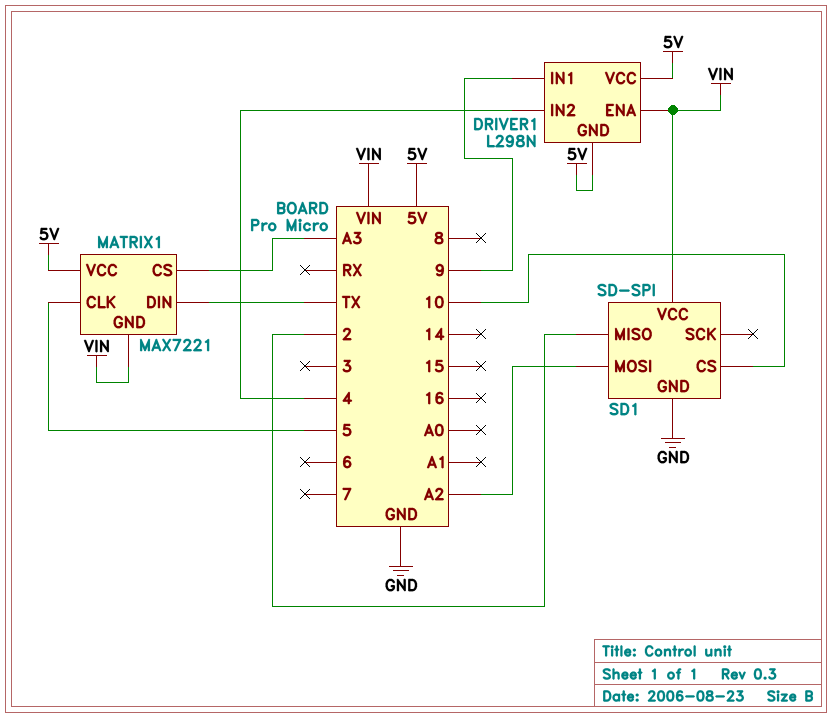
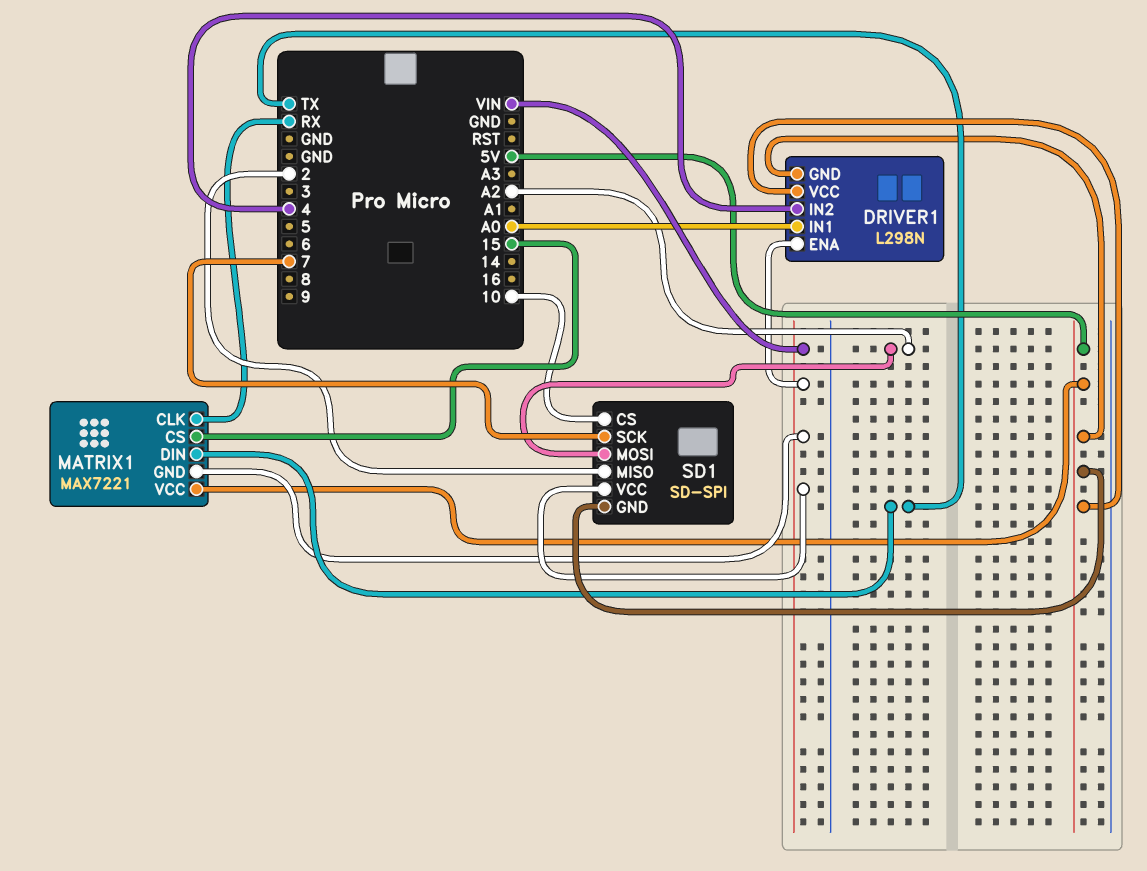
DRIVER1 pin IN1: 9 -> A0
MATRIX1 pin CLK: 5 -> RX
MATRIX1 pin CS: A3 -> 15
SD1 pin GND: GND -> 5V
SD1 pin SCK: none -> 7

